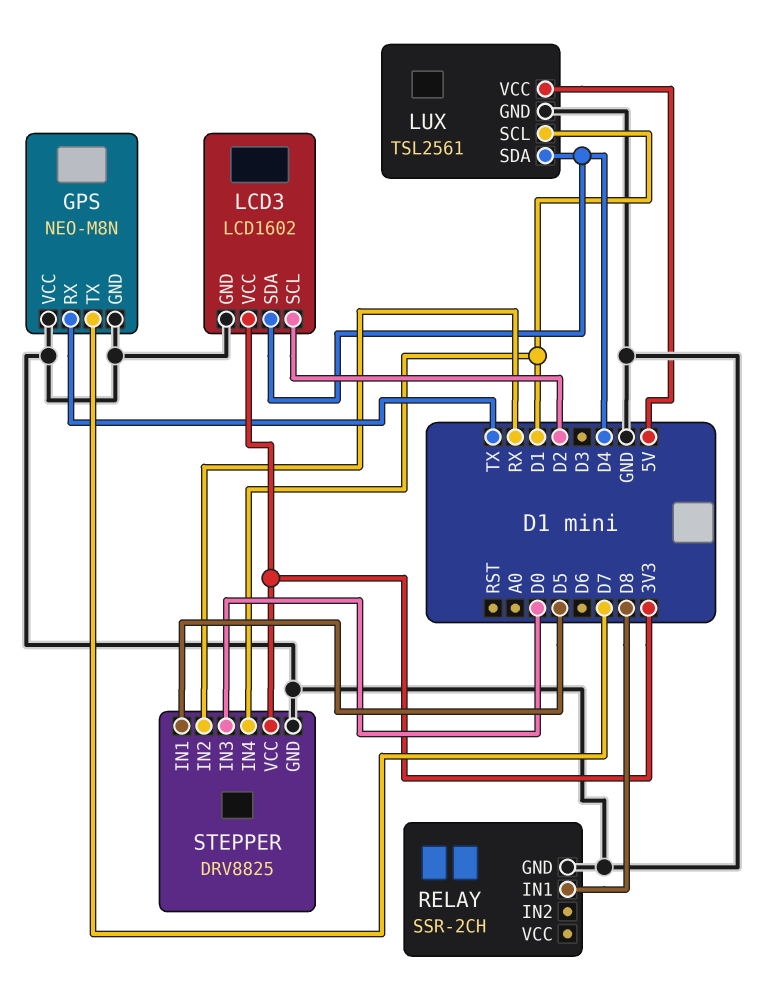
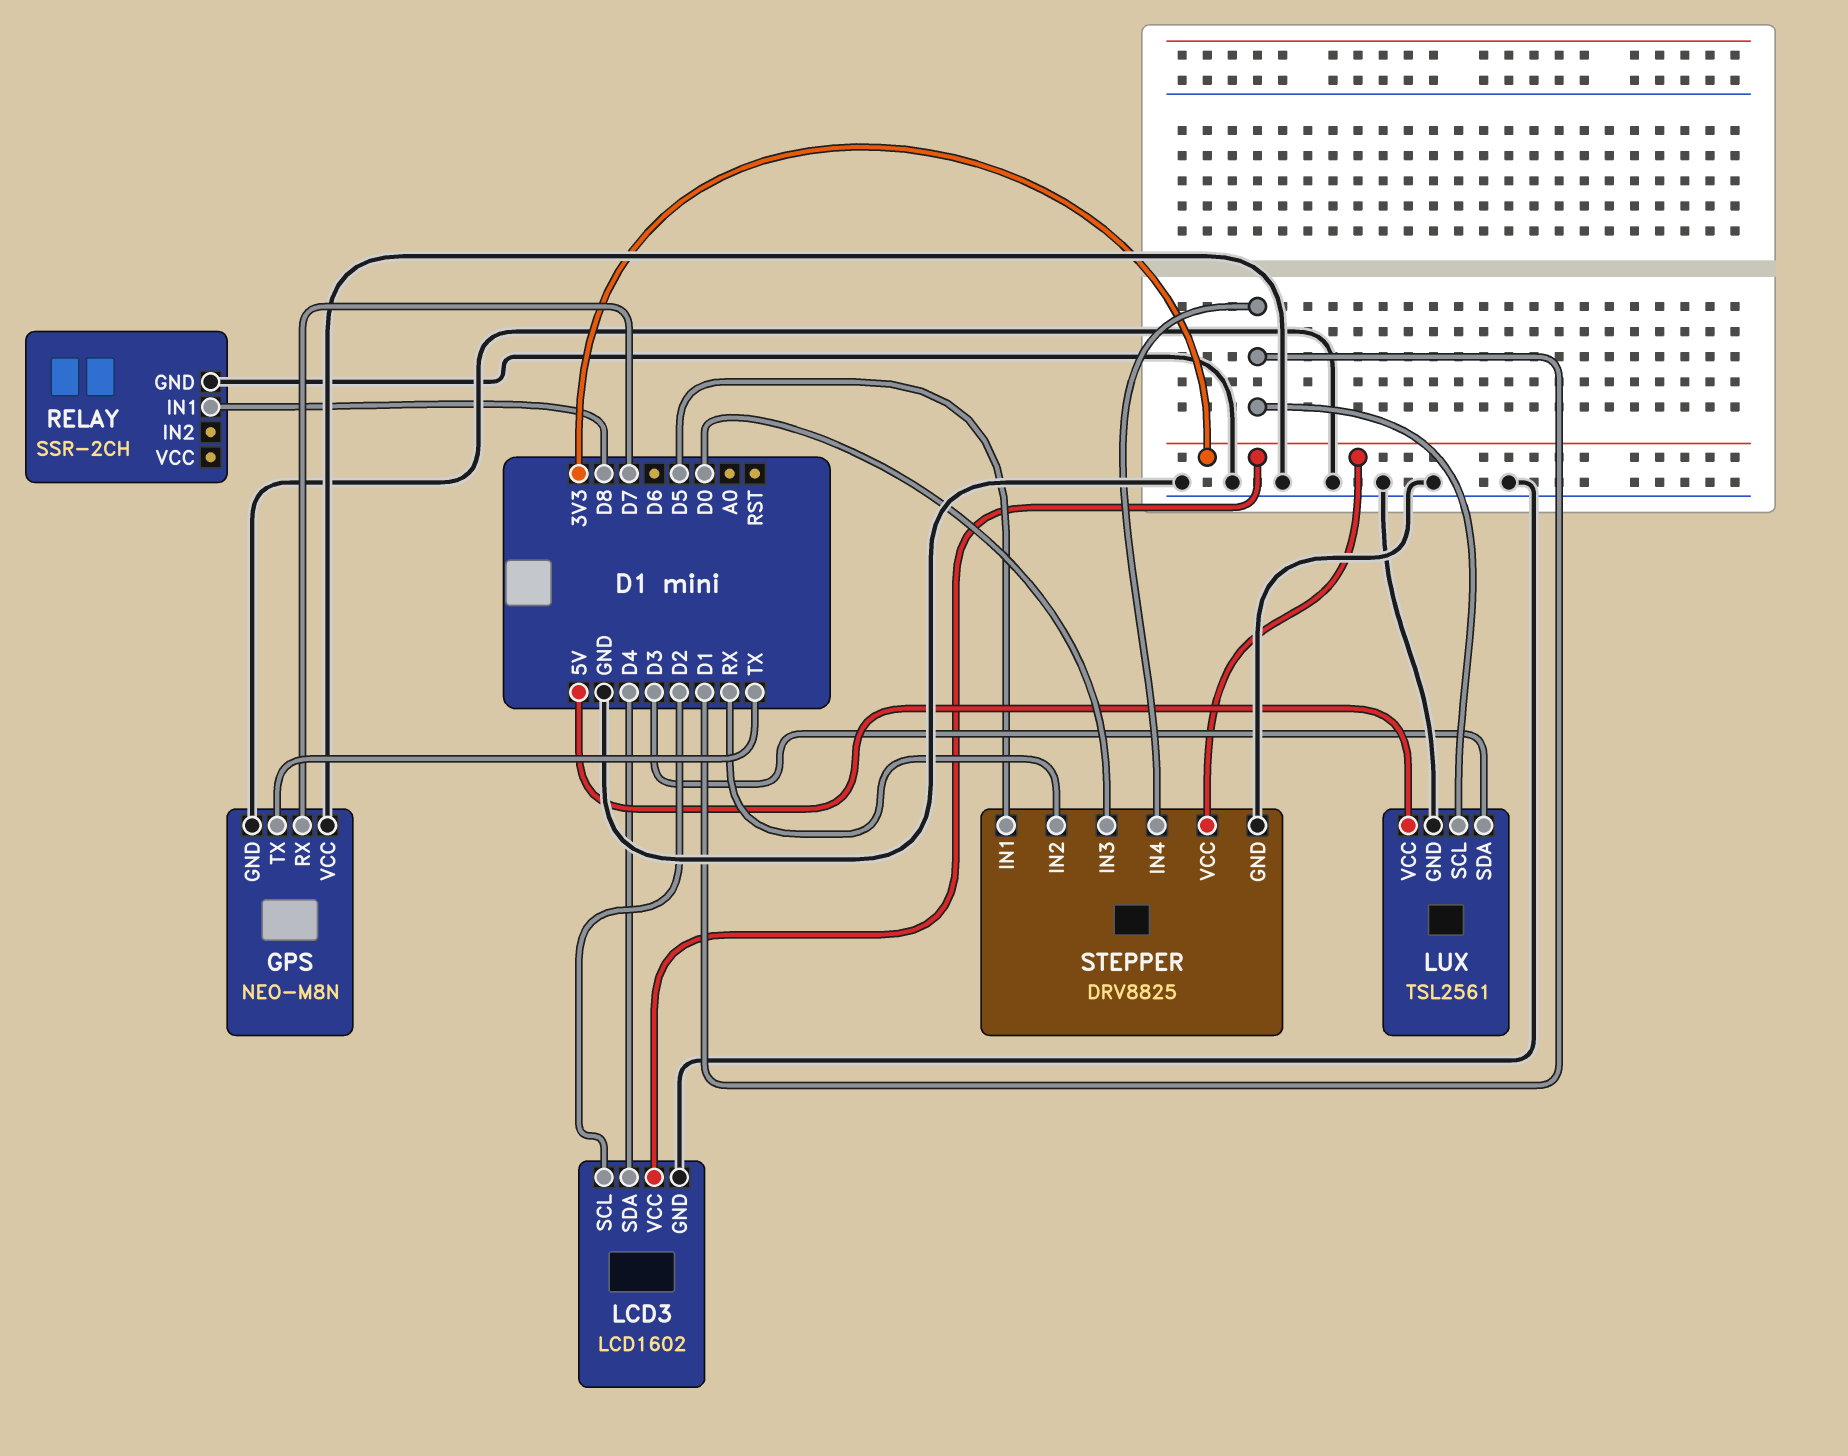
GPS pin RX: TX -> D7
GPS pin TX: D7 -> TX
LUX pin SDA: D4 -> D3

